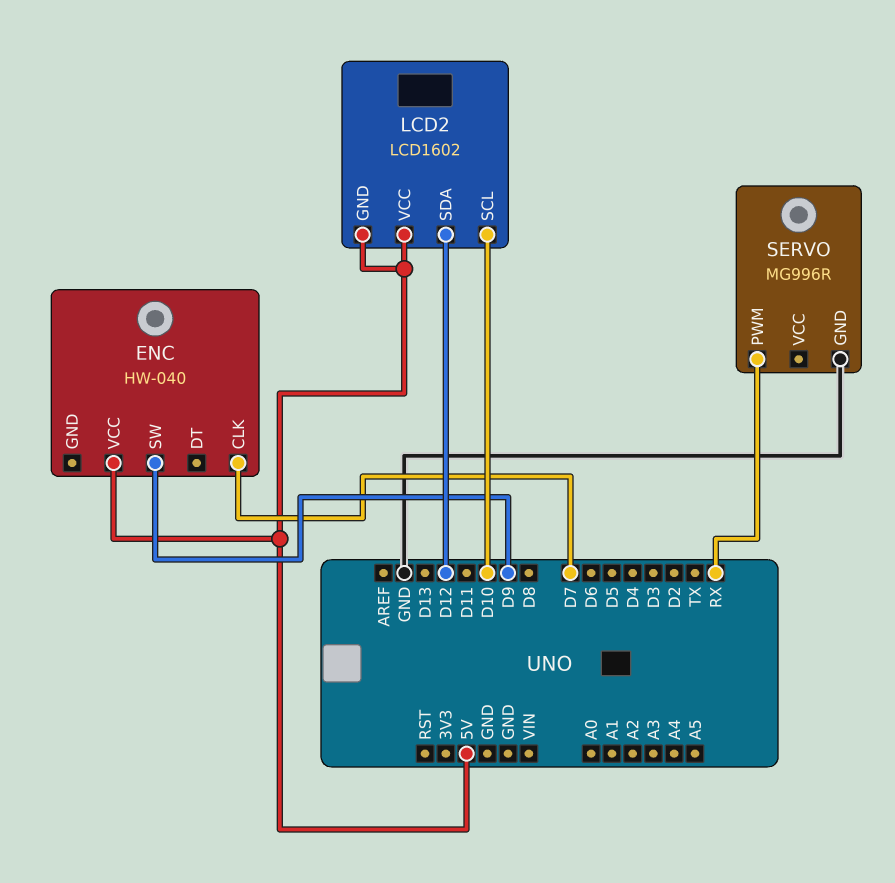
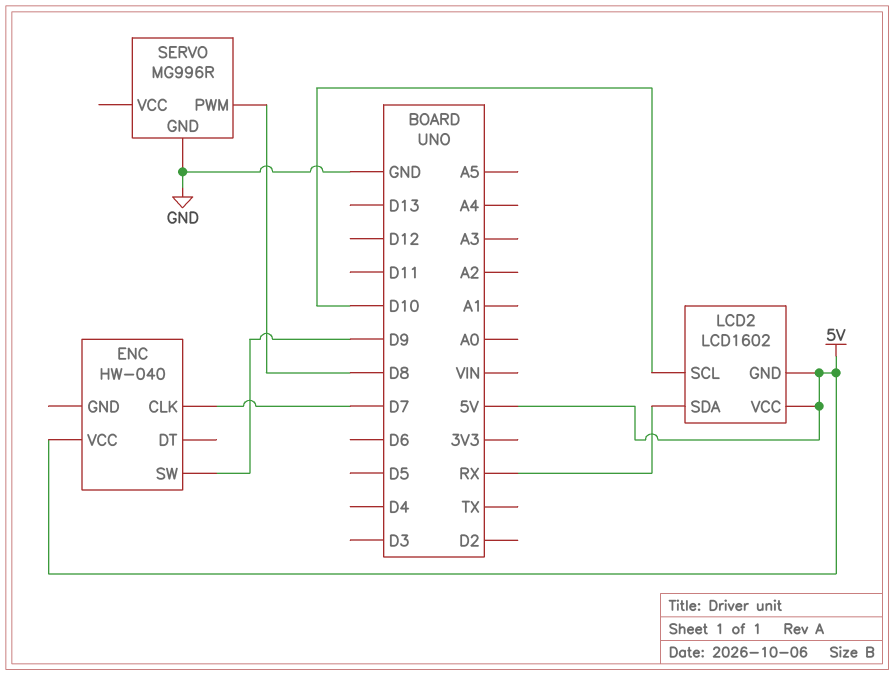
LCD2 pin SDA: D12 -> RX
SERVO pin PWM: RX -> D8

